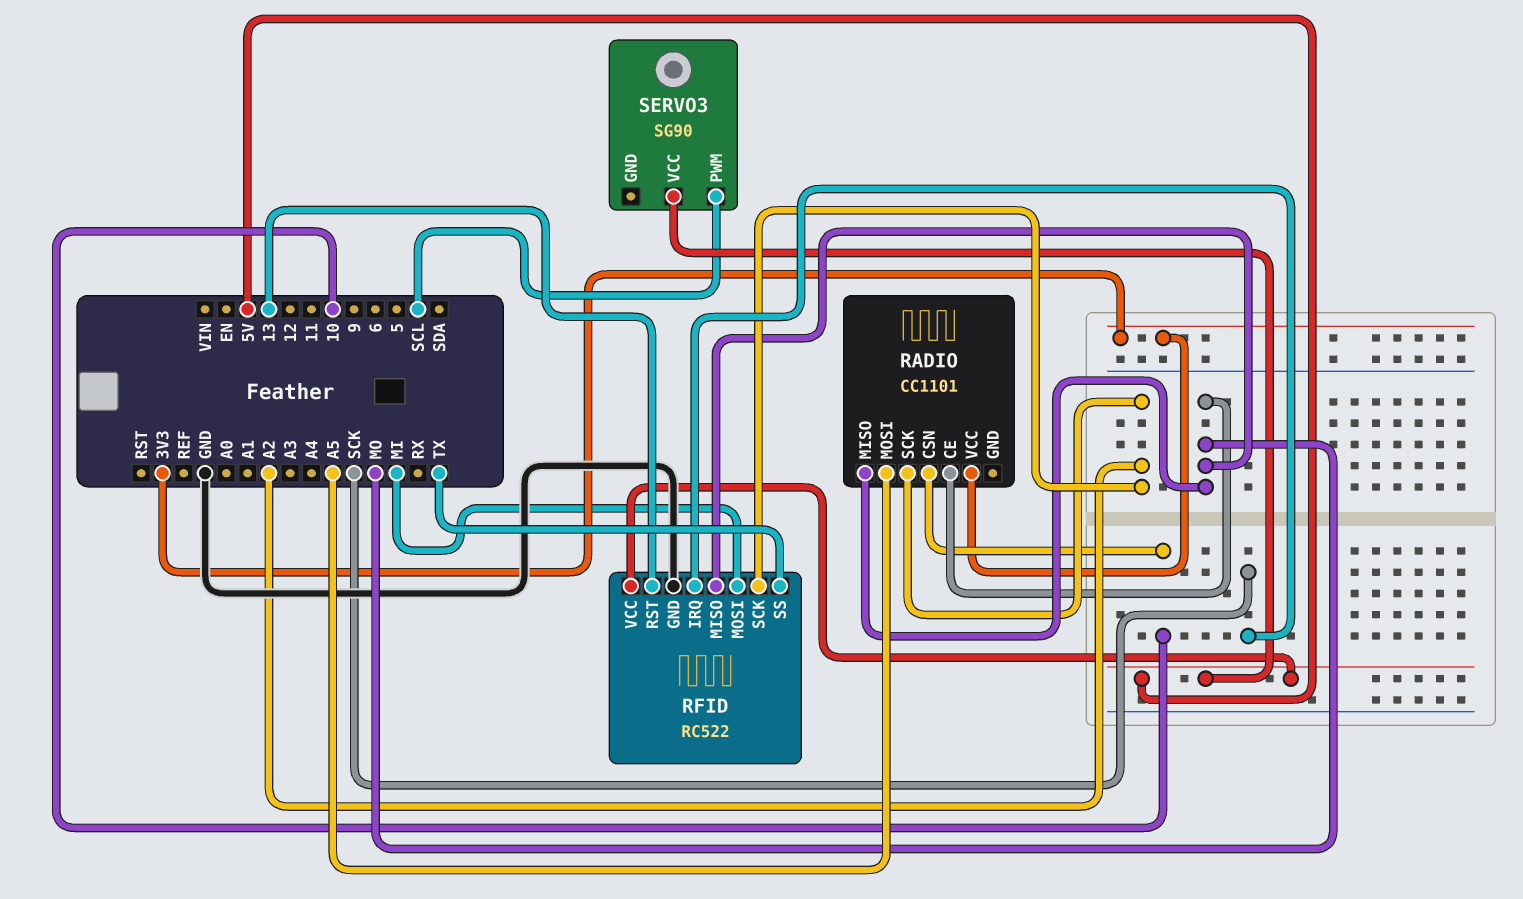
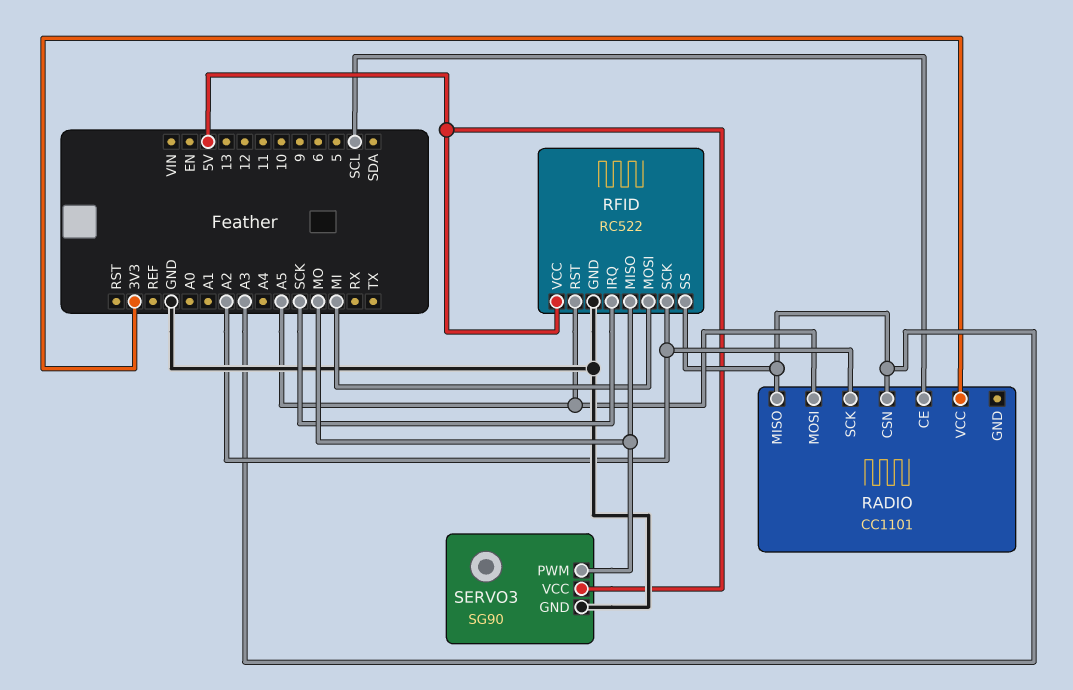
RADIO pin CE: MO -> SCL
RADIO pin CSN: 10 -> A3
RADIO pin MISO: MO -> A3
RFID pin RST: 13 -> A5
RFID pin SS: TX -> A3
SERVO3 pin GND: none -> GND
SERVO3 pin PWM: SCL -> MO

